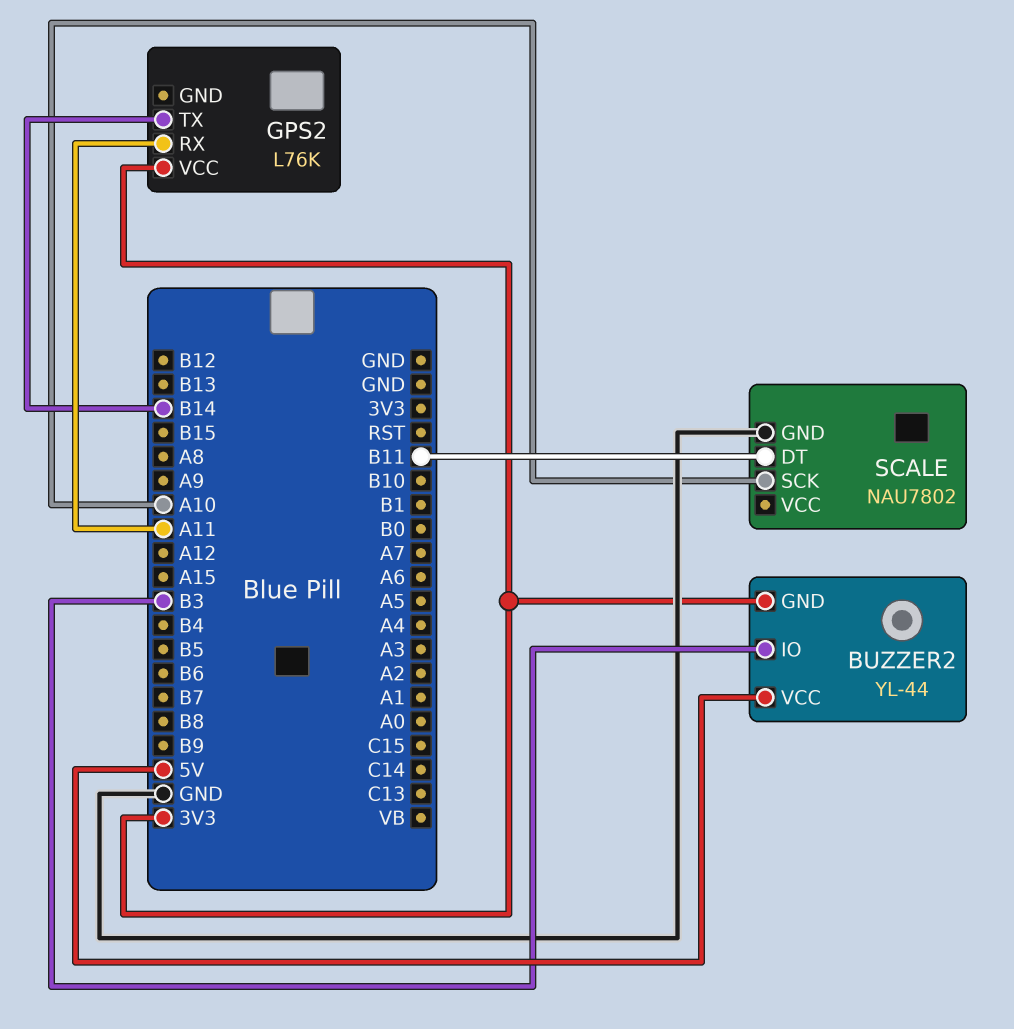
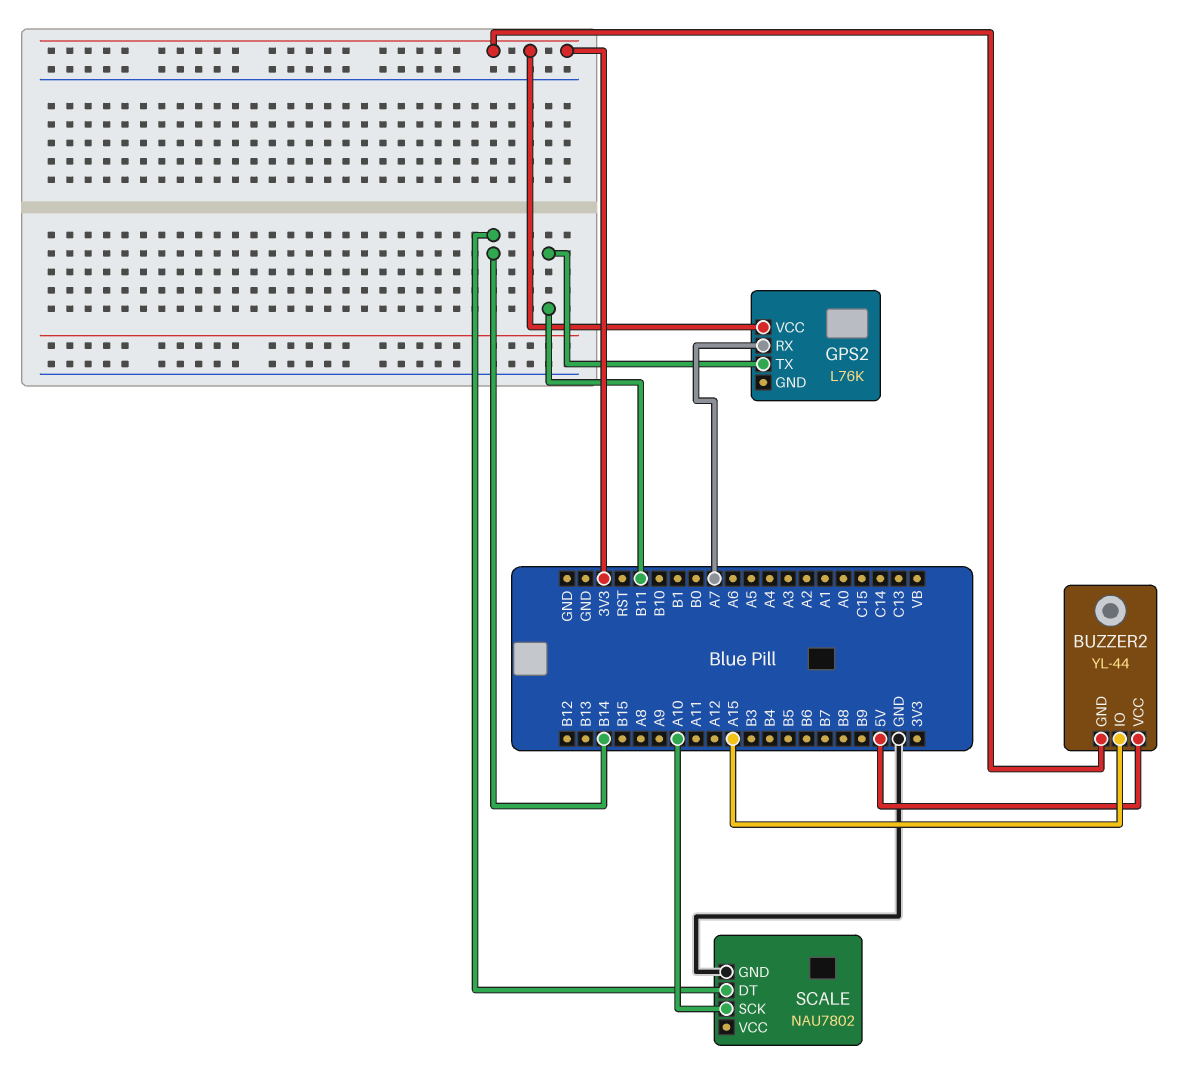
BUZZER2 pin IO: B3 -> A15
GPS2 pin RX: A11 -> A7
GPS2 pin TX: B14 -> B11
SCALE pin DT: B11 -> B14

